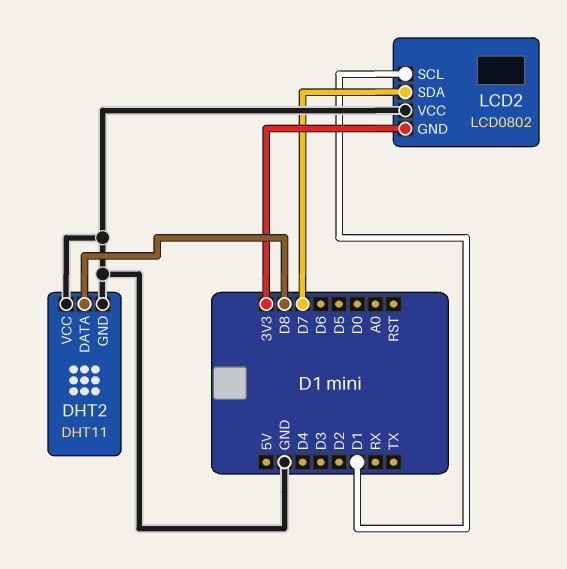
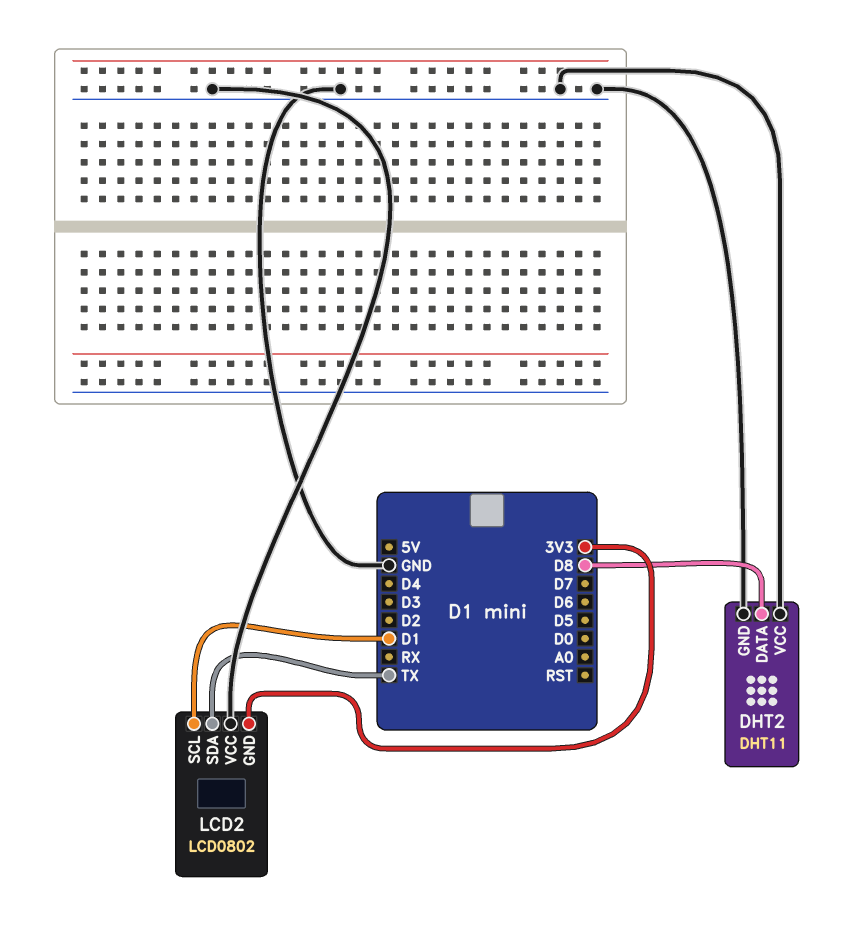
LCD2 pin SDA: D7 -> TX

